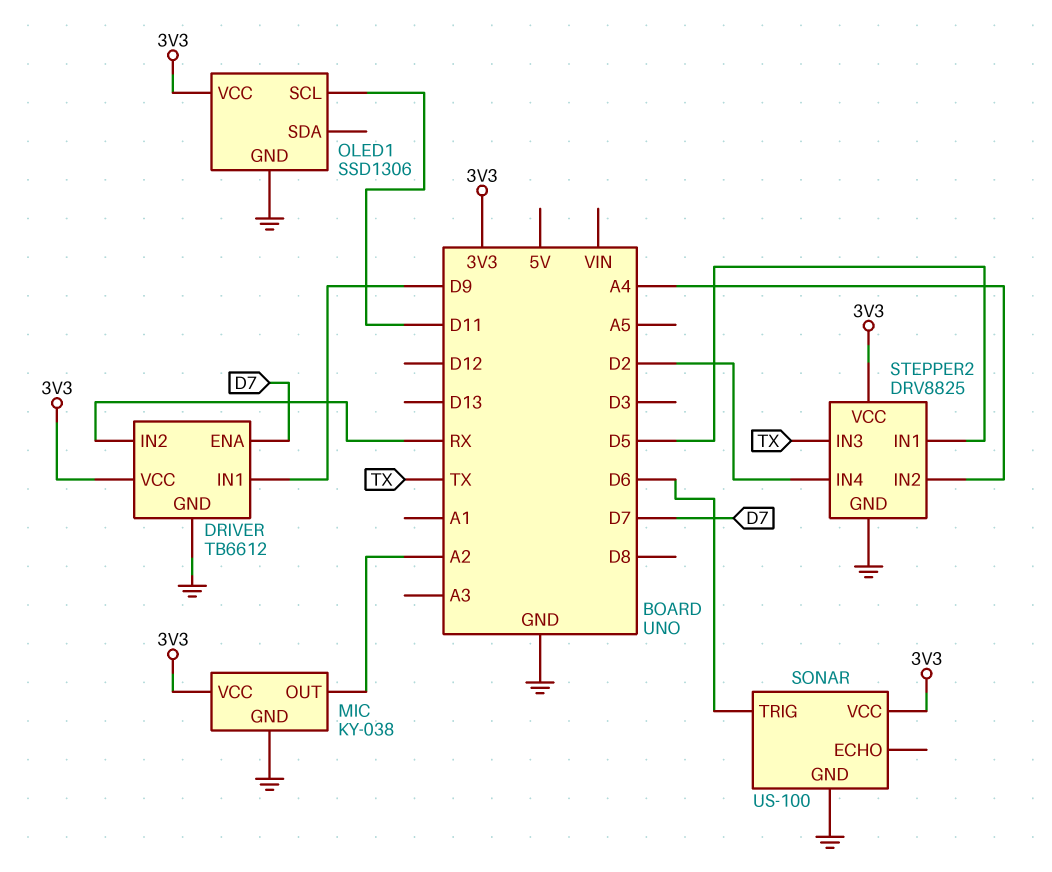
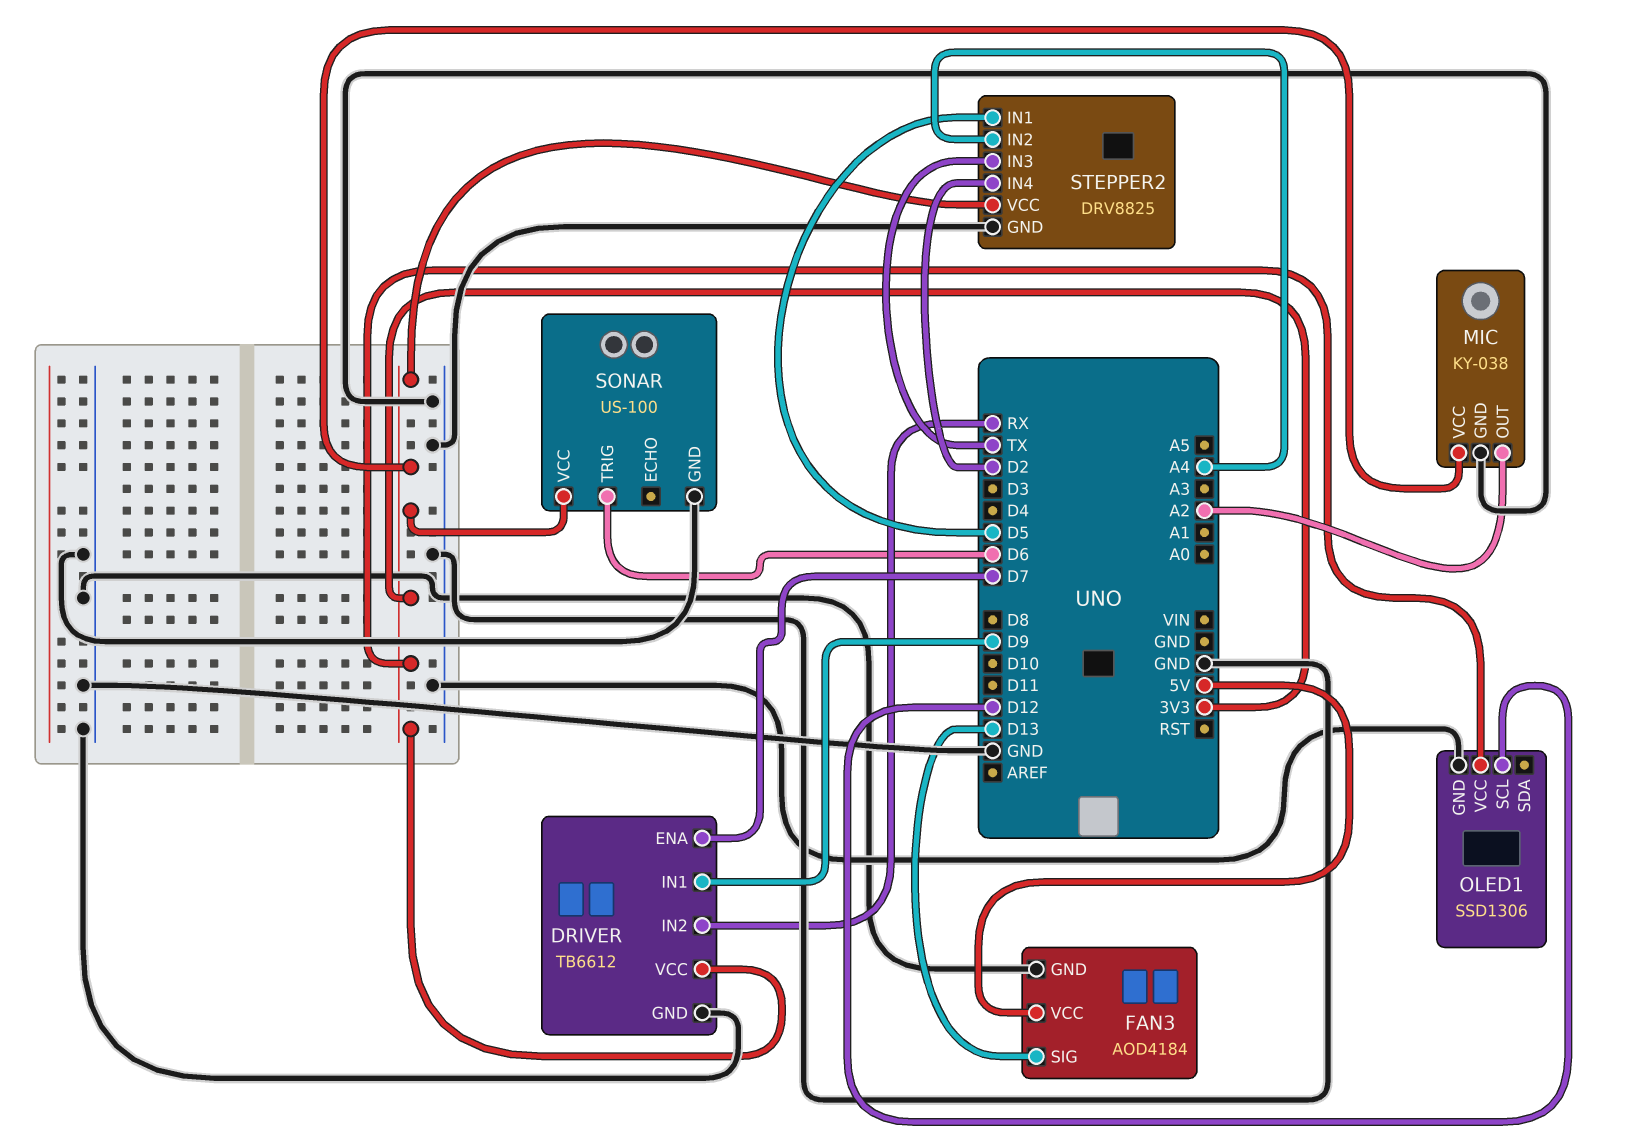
FAN3: none -> AOD4184
FAN3 pin GND: none -> GND
FAN3 pin SIG: none -> D13
FAN3 pin VCC: none -> 5V
OLED1 pin SCL: D11 -> D12

